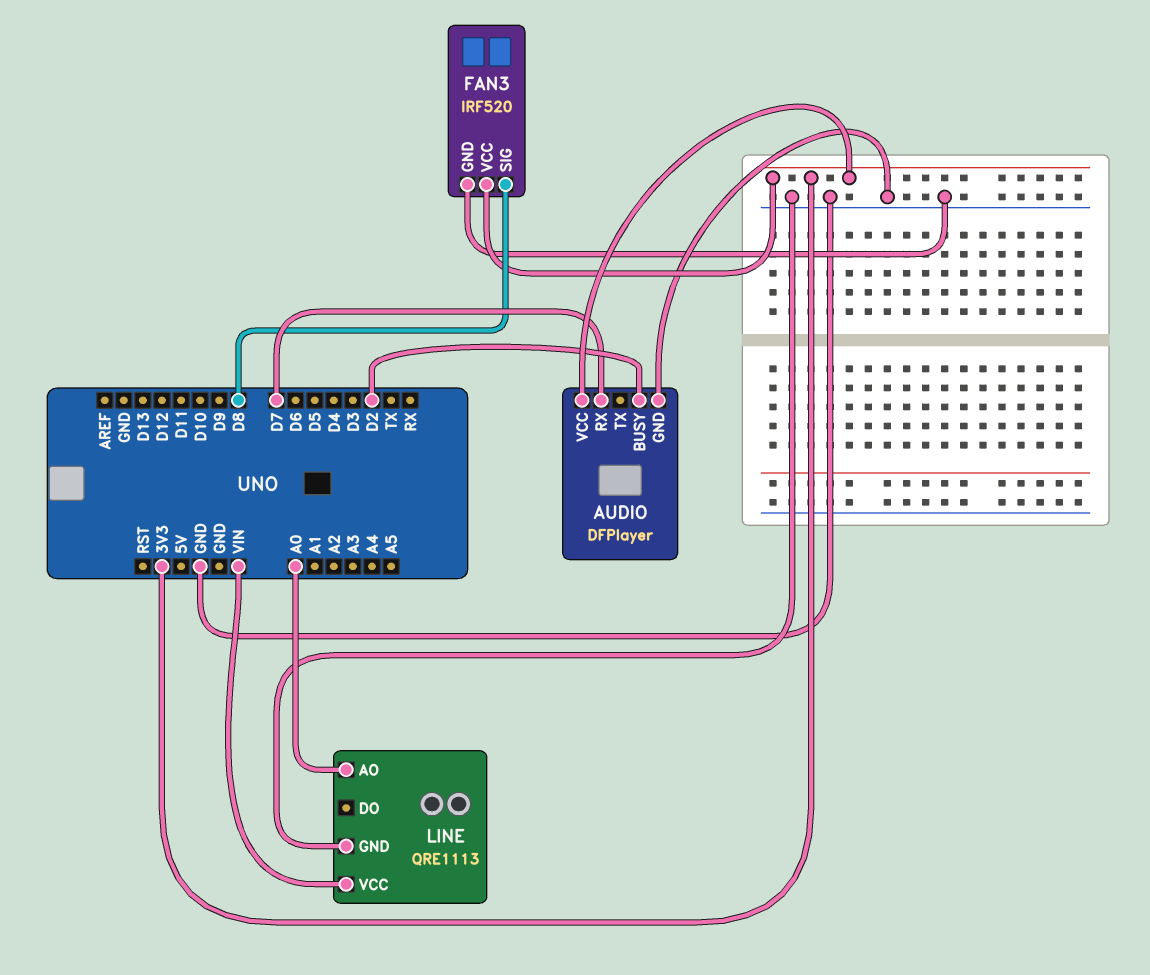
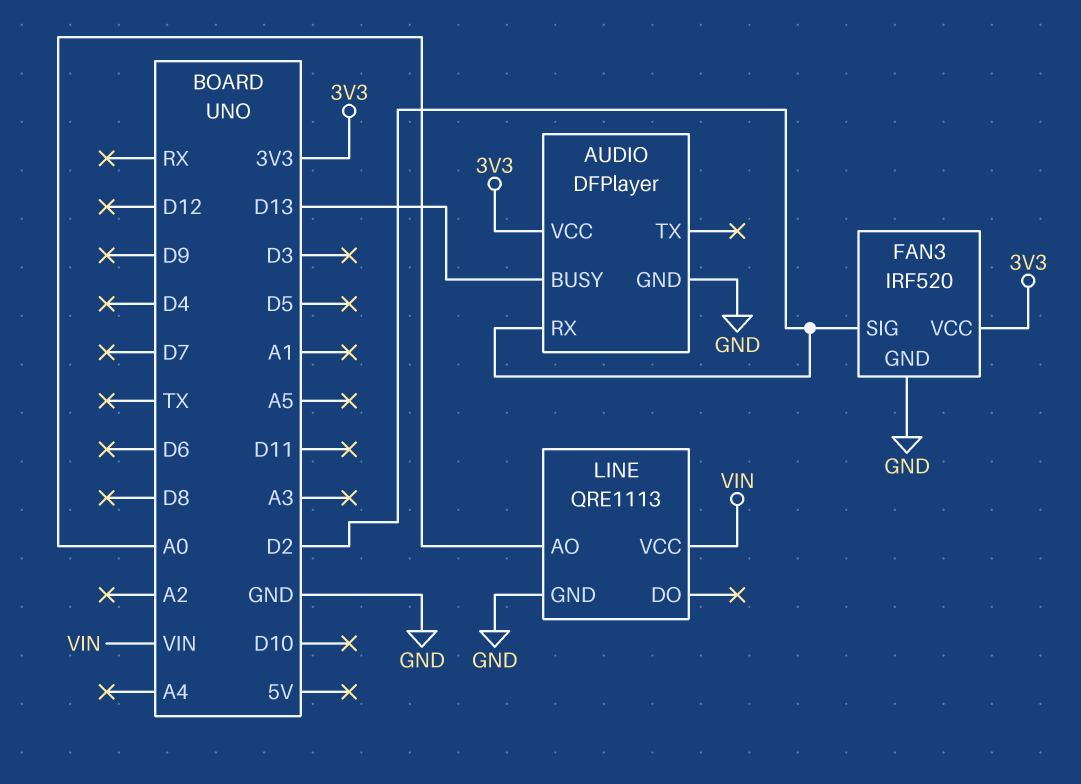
AUDIO pin BUSY: D2 -> D13
AUDIO pin RX: D7 -> D2
FAN3 pin SIG: D8 -> D2

